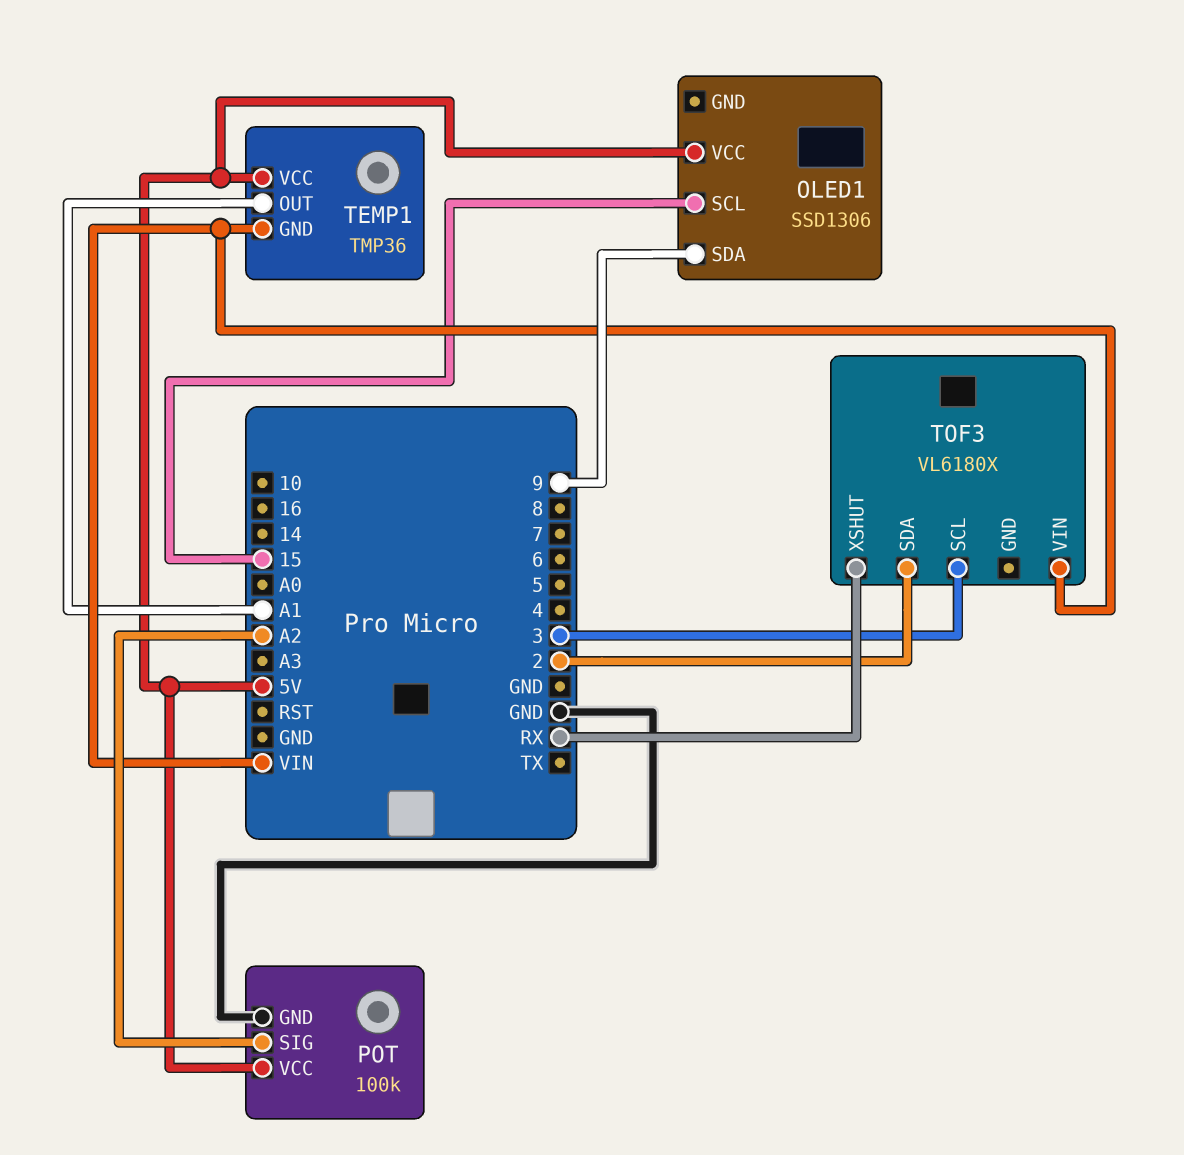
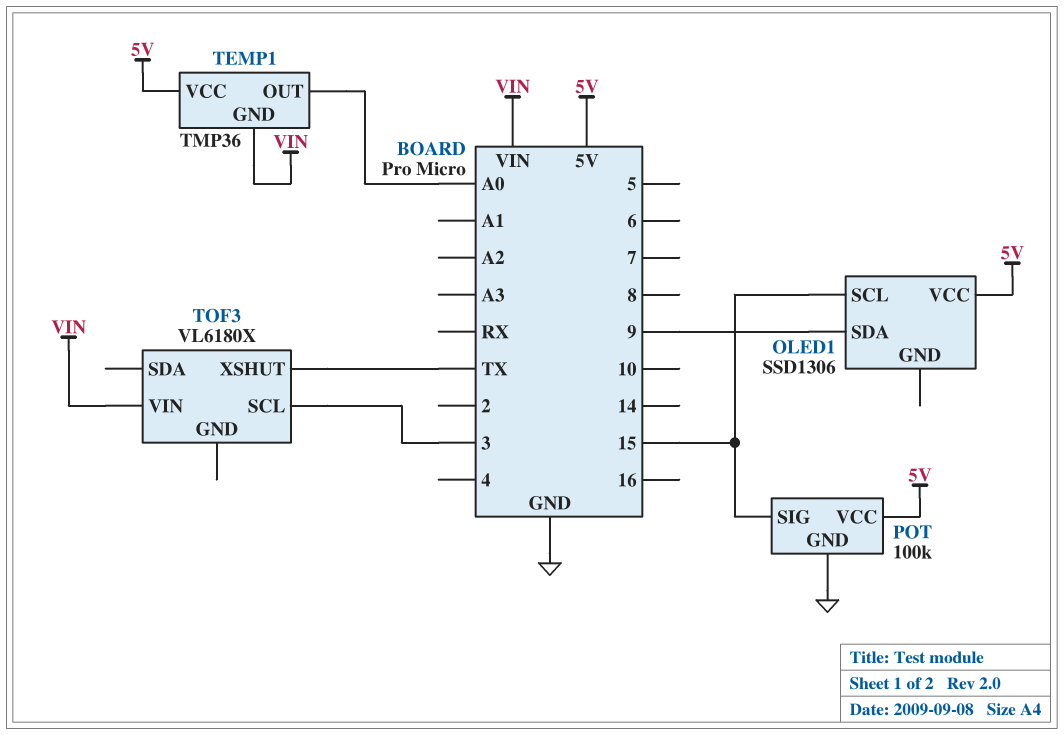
POT pin SIG: A2 -> 15
TEMP1 pin OUT: A1 -> A0
TOF3 pin SDA: 2 -> none
TOF3 pin XSHUT: RX -> TX

